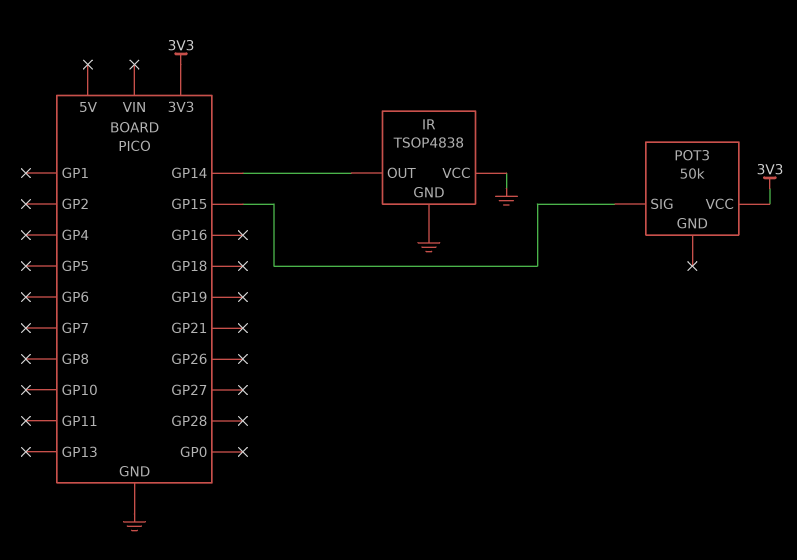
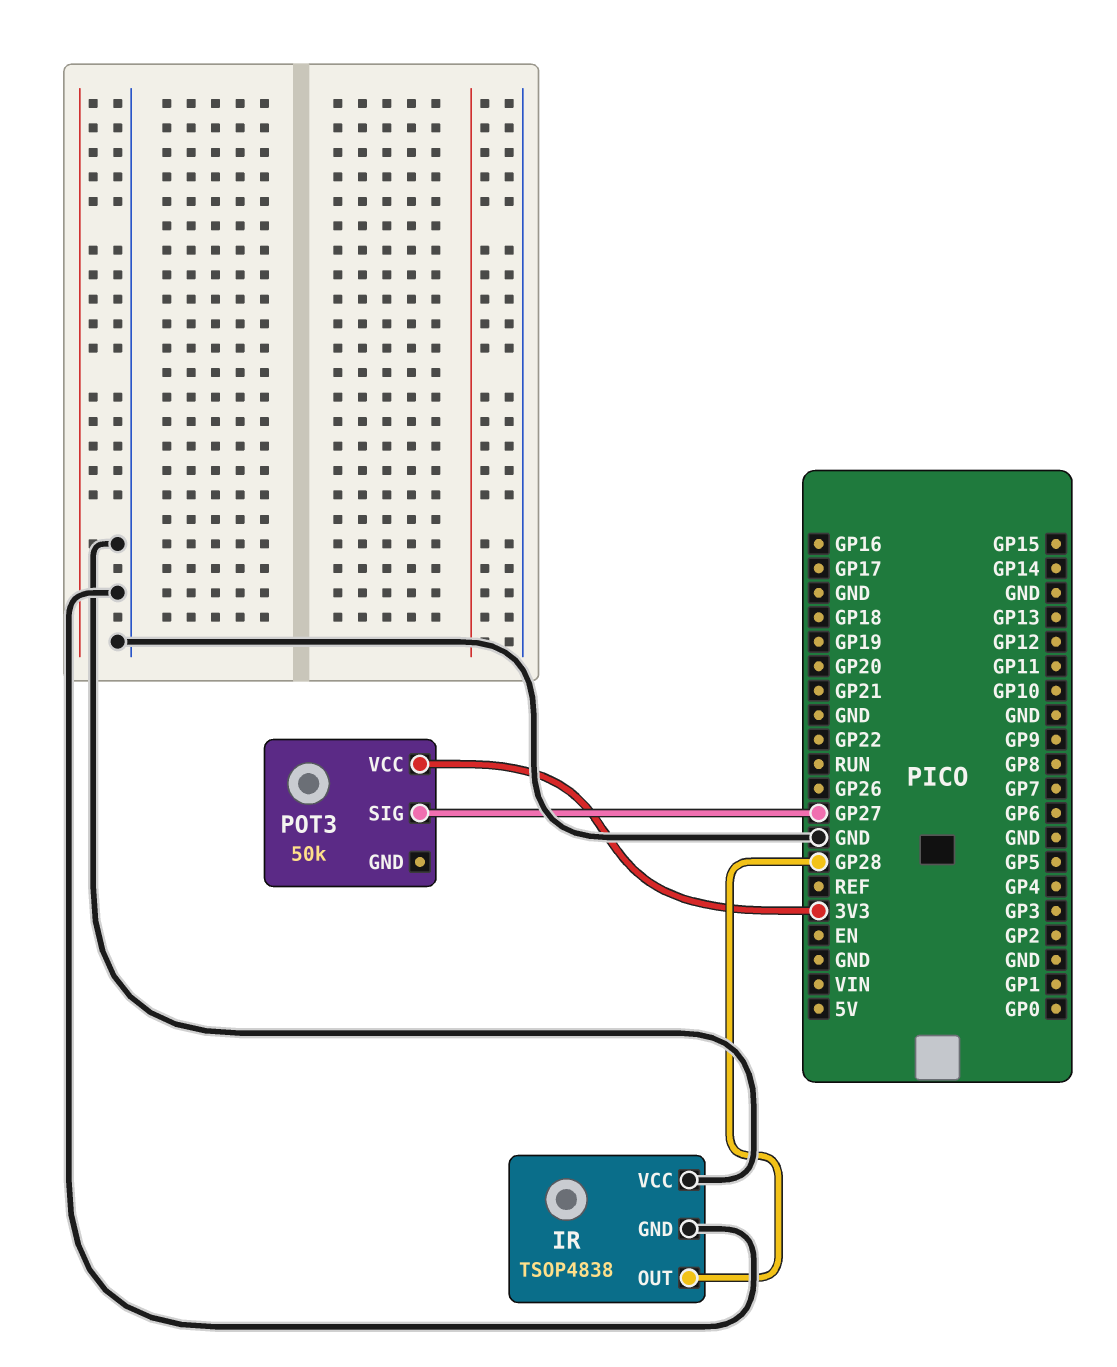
IR pin OUT: GP14 -> GP28
POT3 pin SIG: GP15 -> GP27

